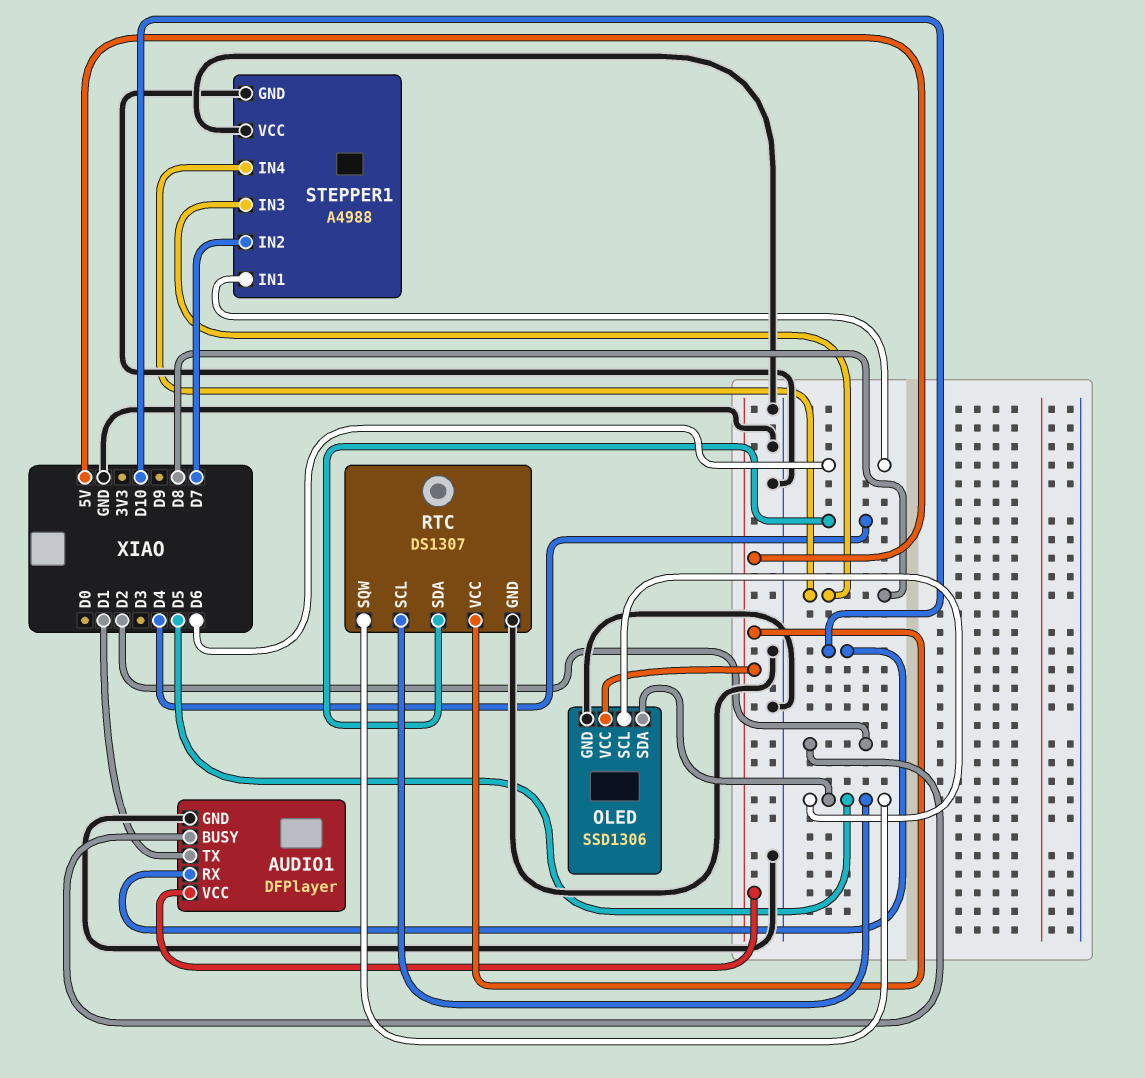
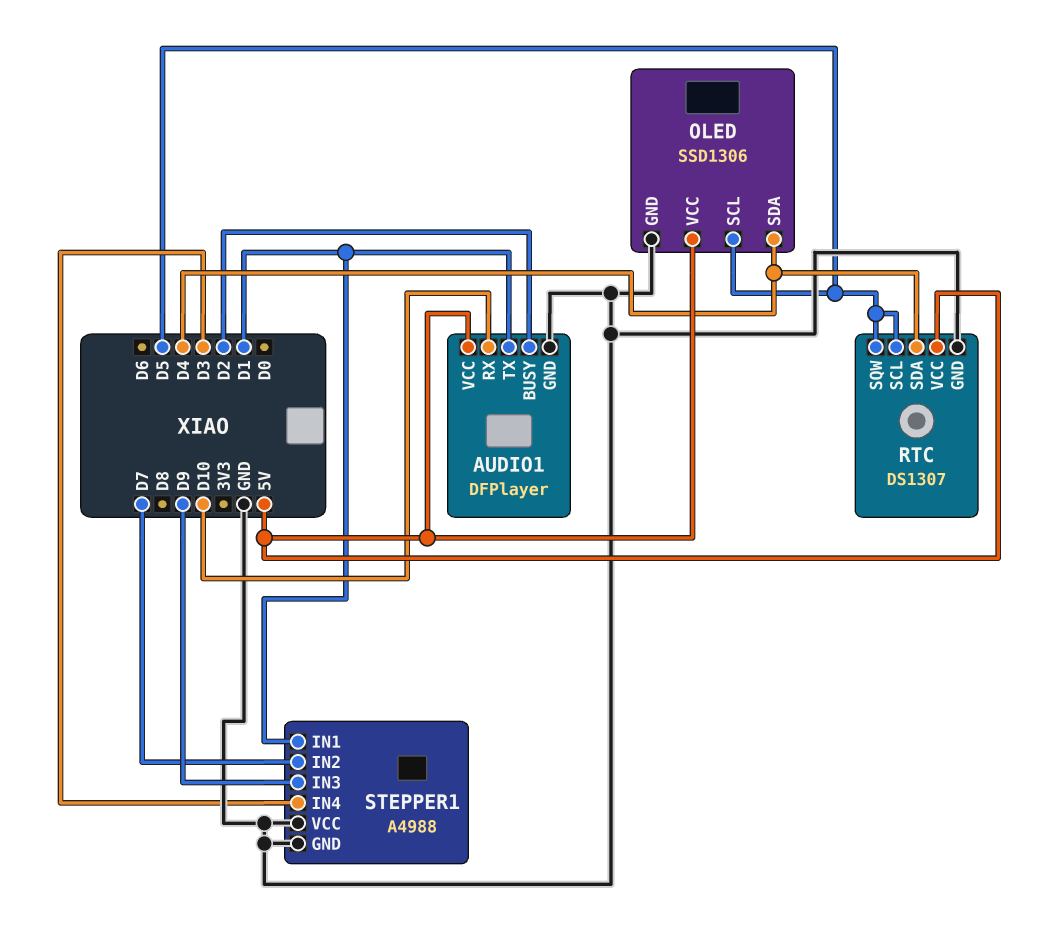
OLED pin SDA: D5 -> D4
STEPPER1 pin IN1: D6 -> D1
STEPPER1 pin IN3: D8 -> D9
STEPPER1 pin IN4: D8 -> D3

